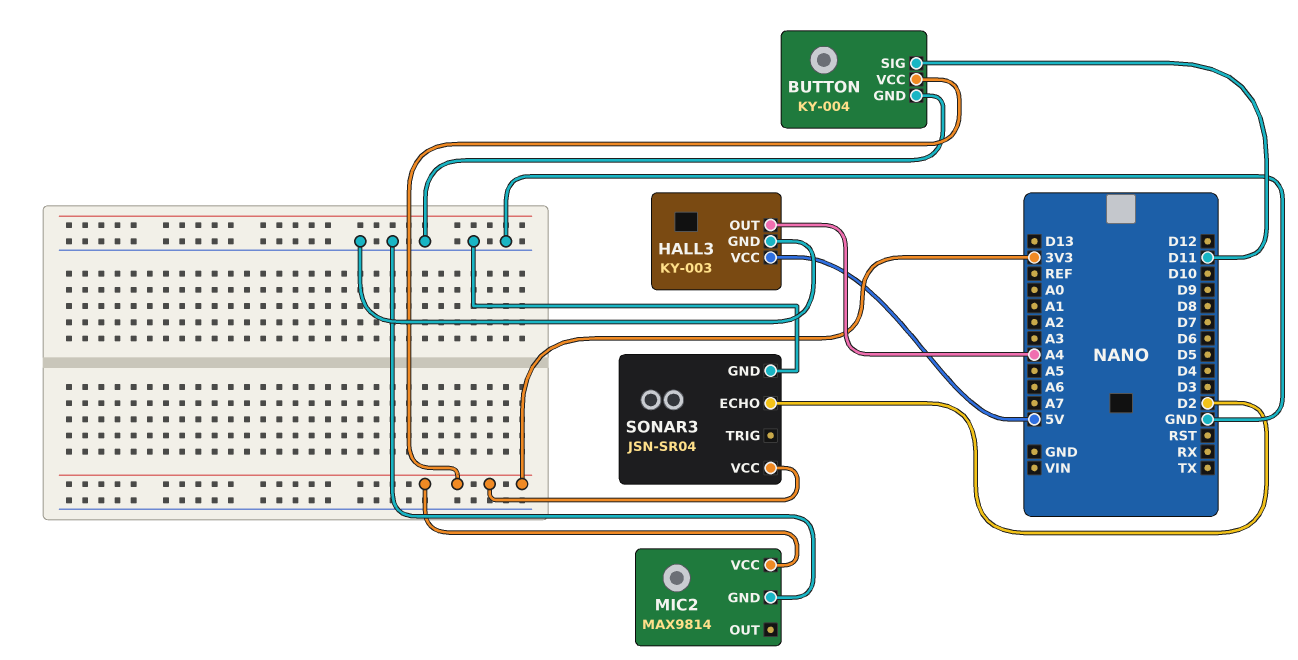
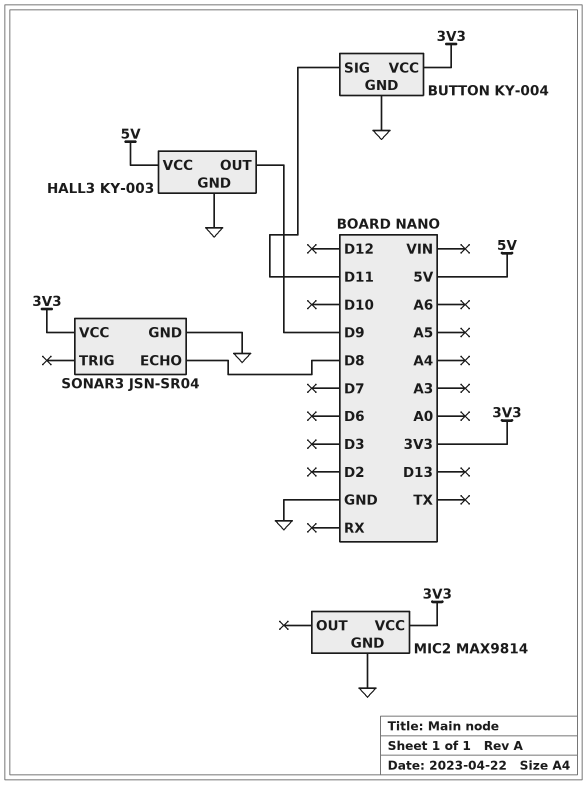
HALL3 pin OUT: A4 -> D9
SONAR3 pin ECHO: D2 -> D8

